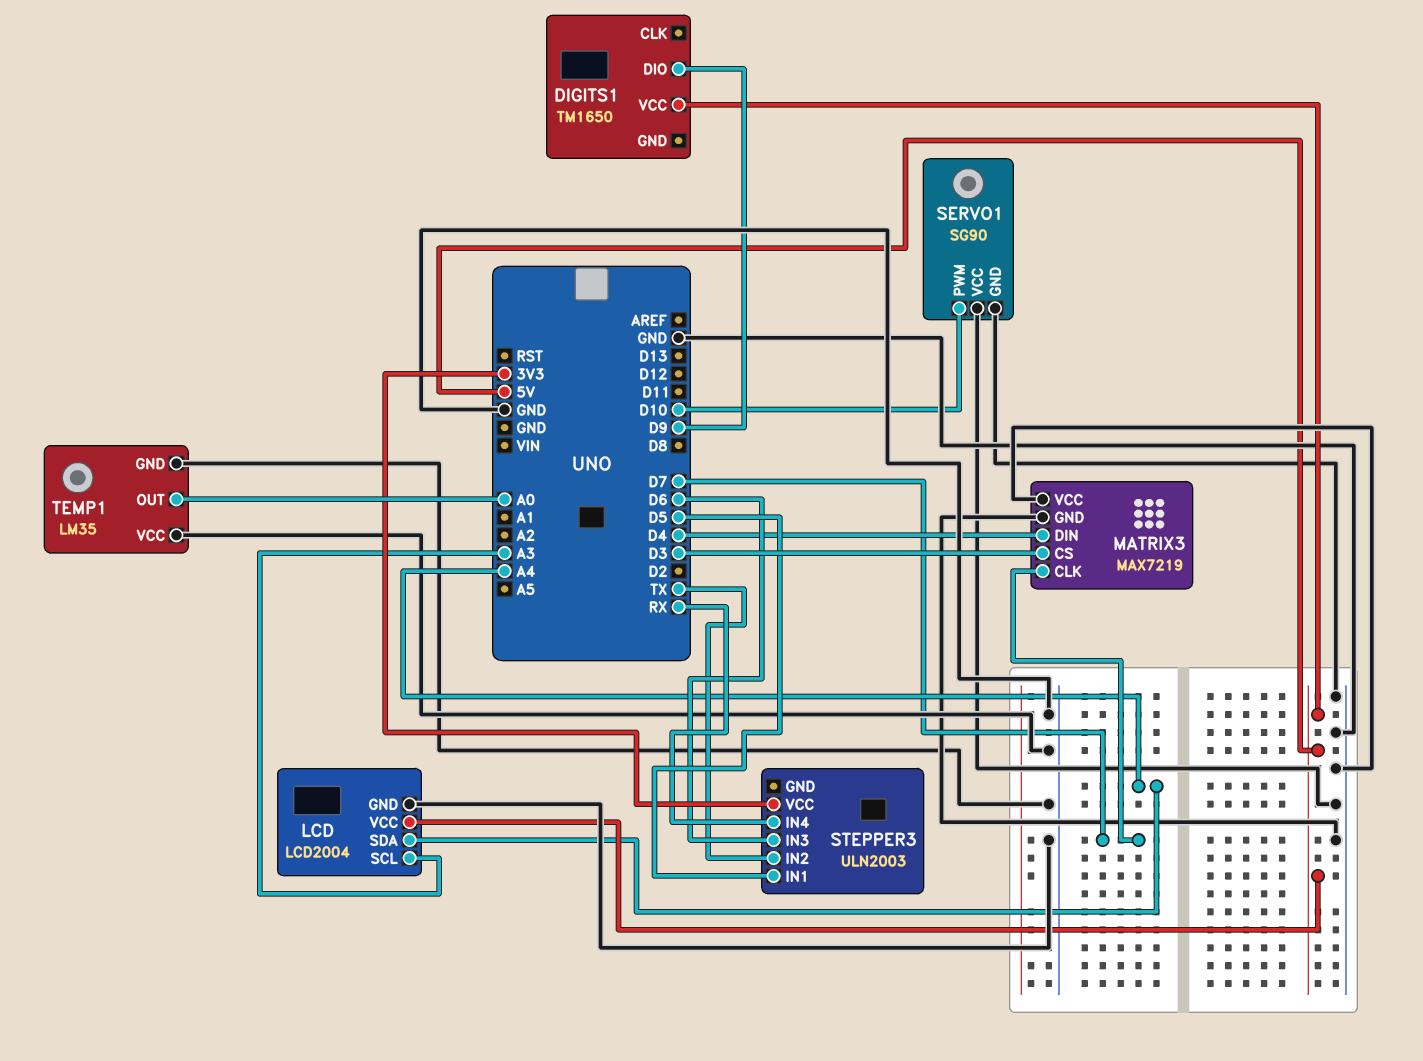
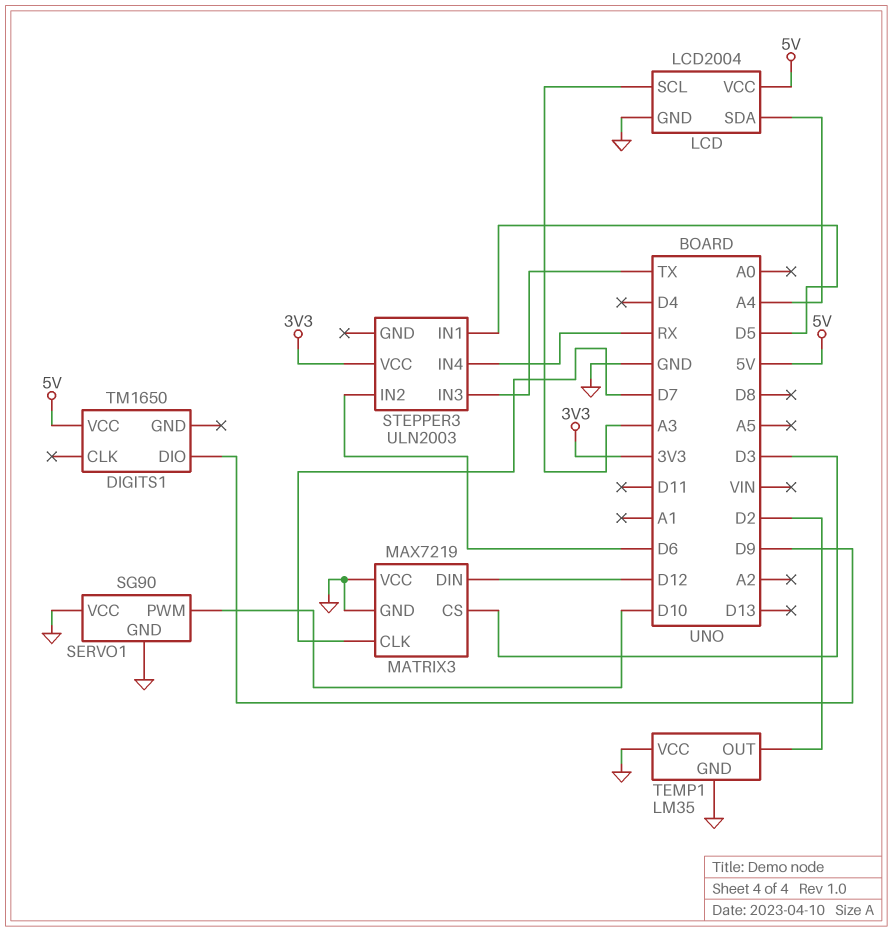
MATRIX3 pin DIN: D4 -> D12
STEPPER3 pin IN2: TX -> D6
STEPPER3 pin IN3: D6 -> TX
TEMP1 pin OUT: A0 -> D2

